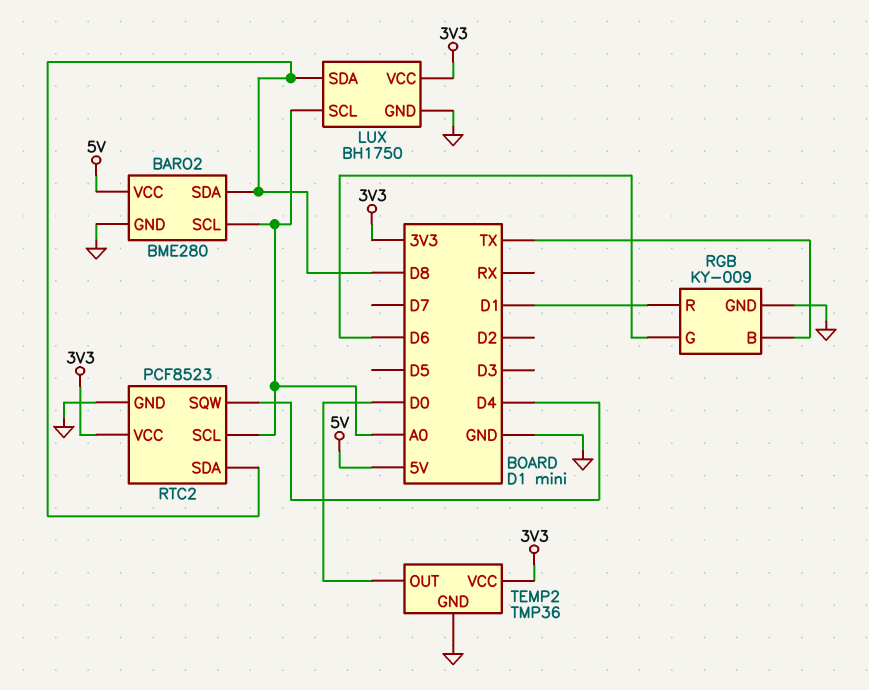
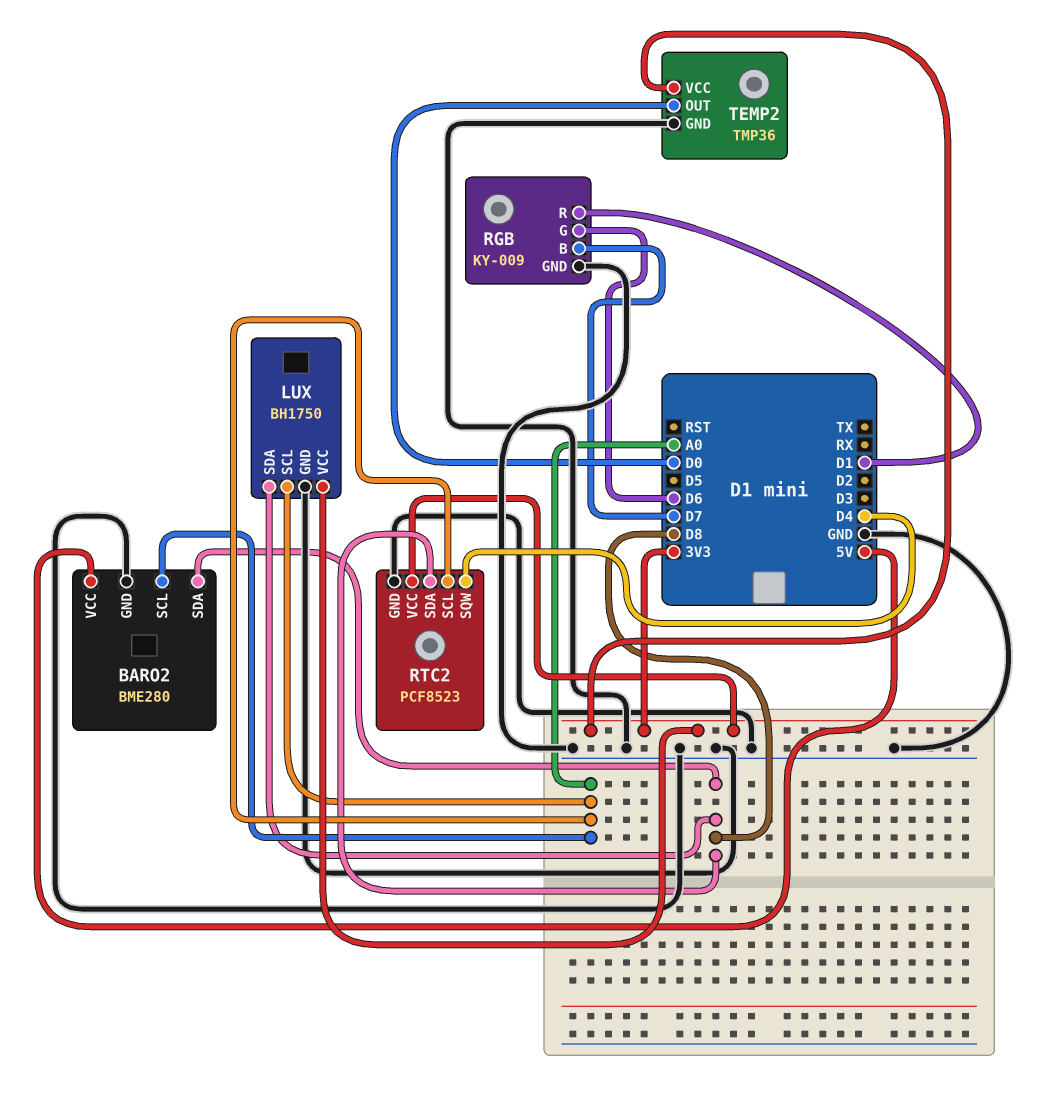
RGB pin B: TX -> D7

